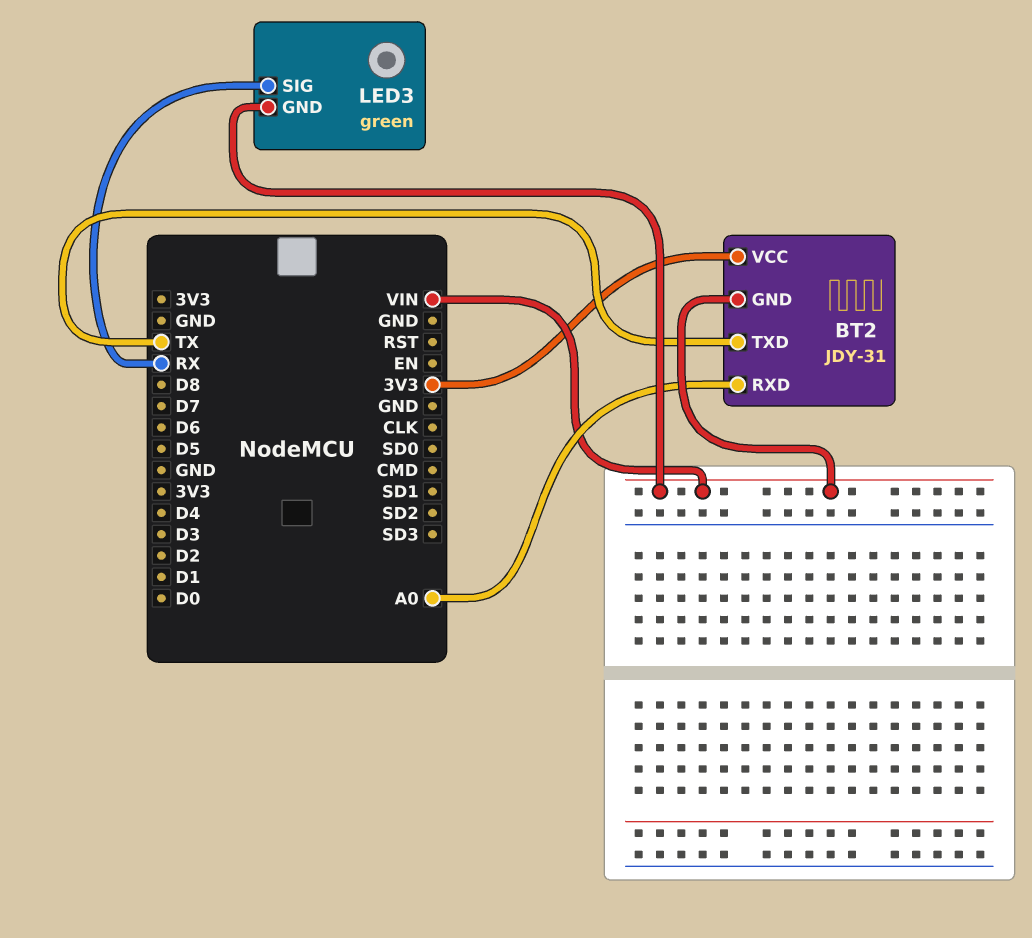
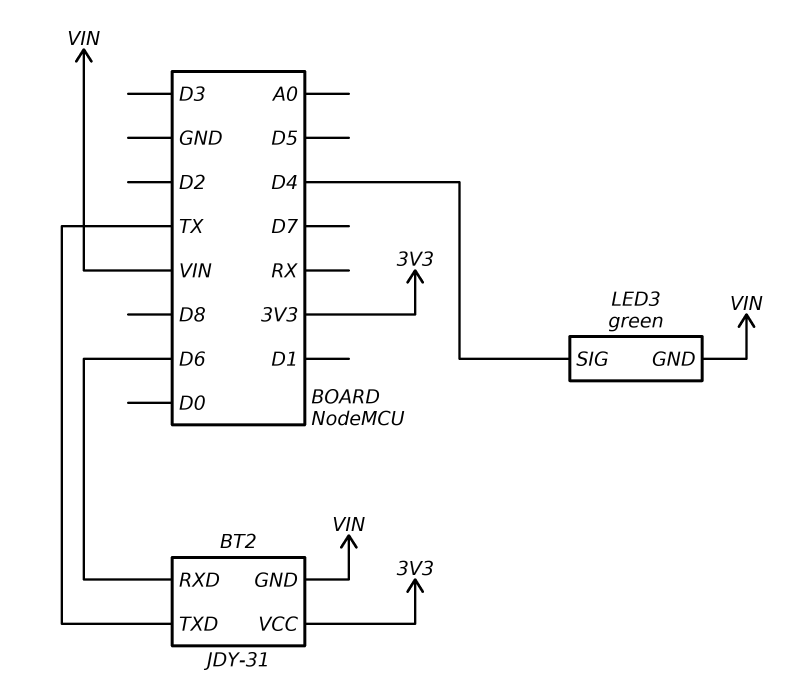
BT2 pin RXD: A0 -> D6
LED3 pin SIG: RX -> D4

